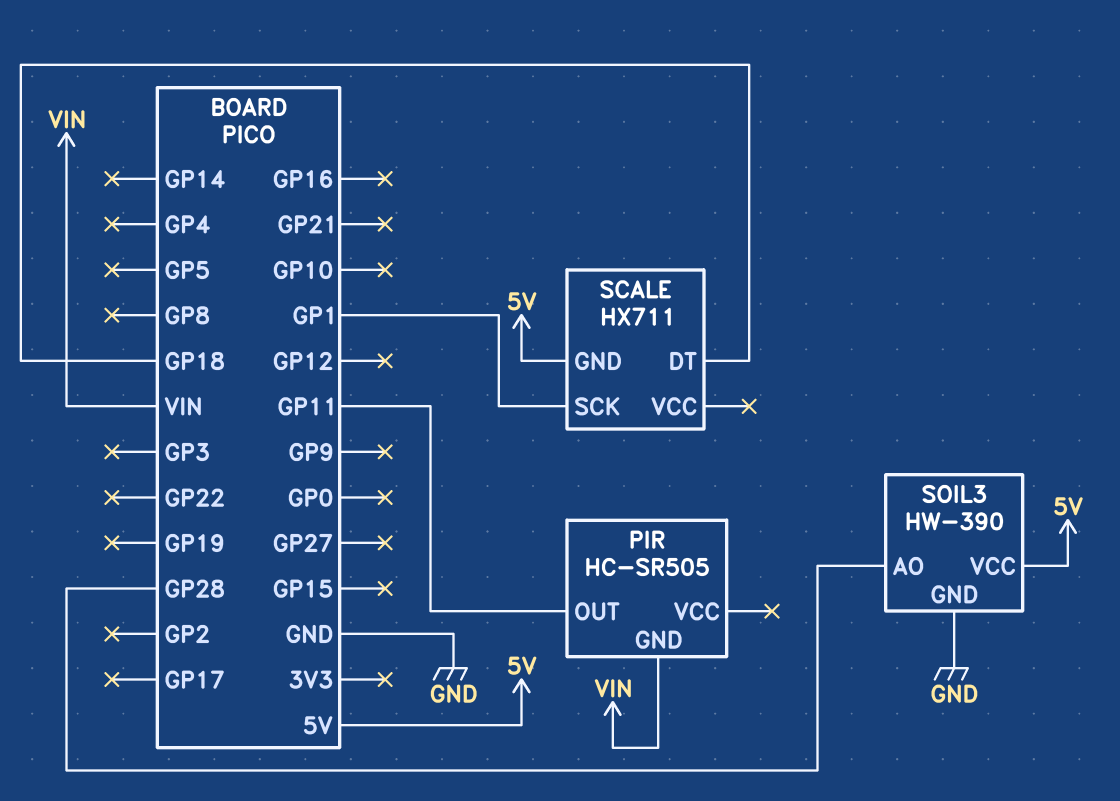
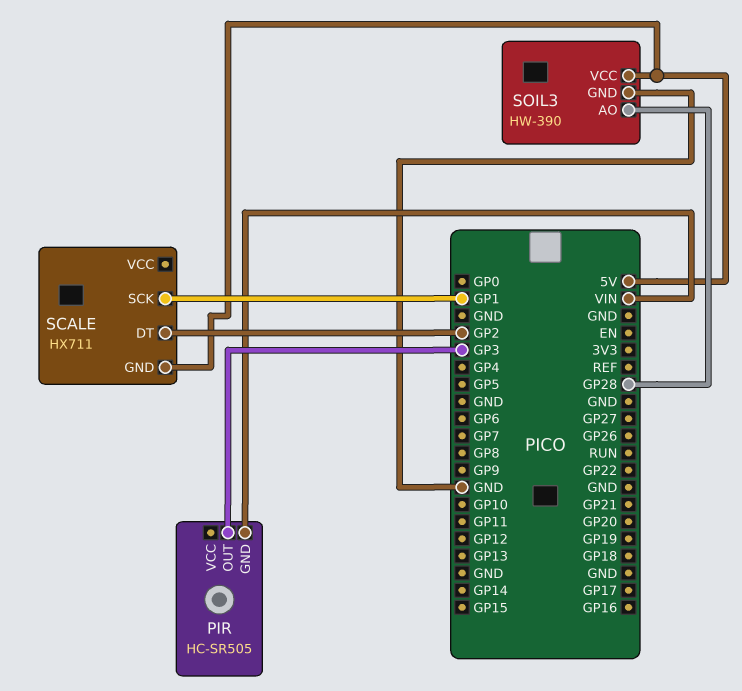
PIR pin OUT: GP11 -> GP3
SCALE pin DT: GP18 -> GP2

